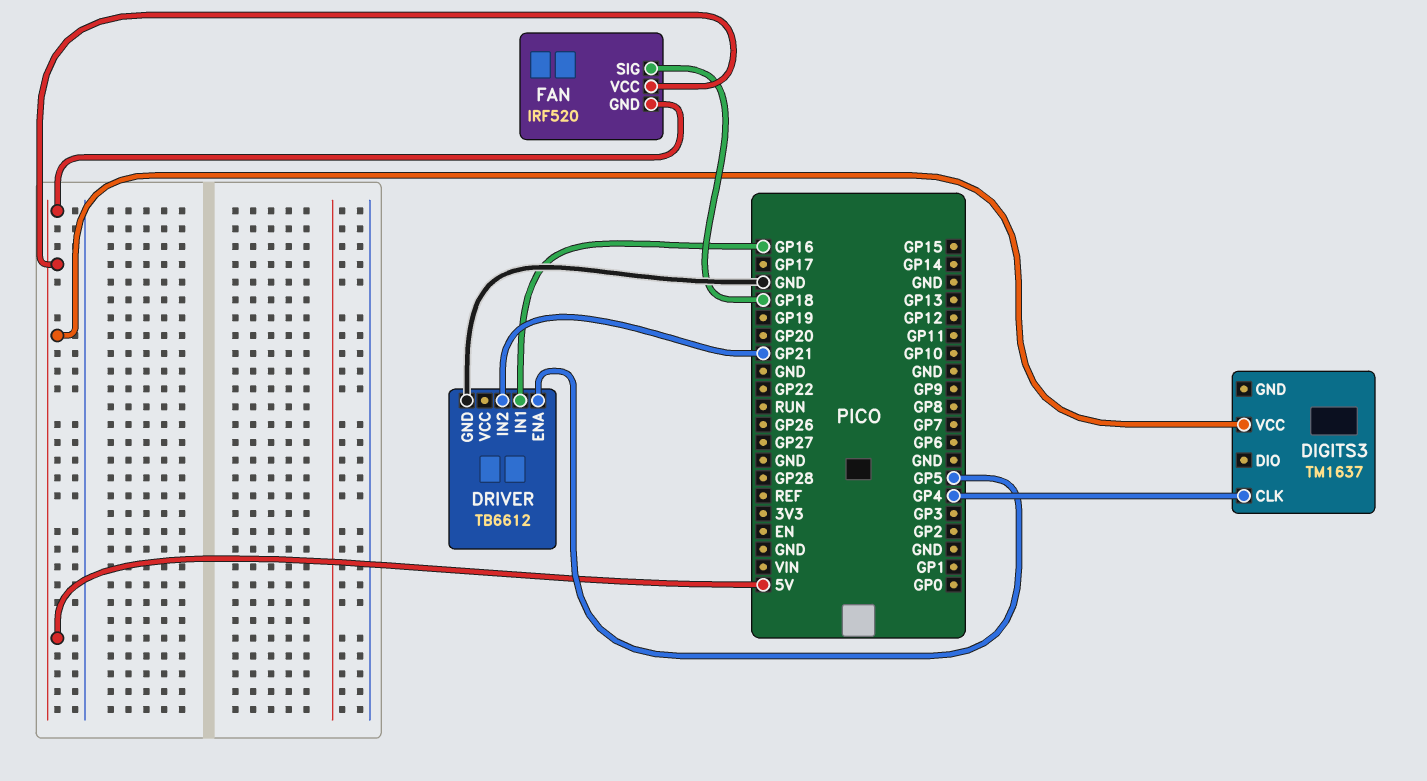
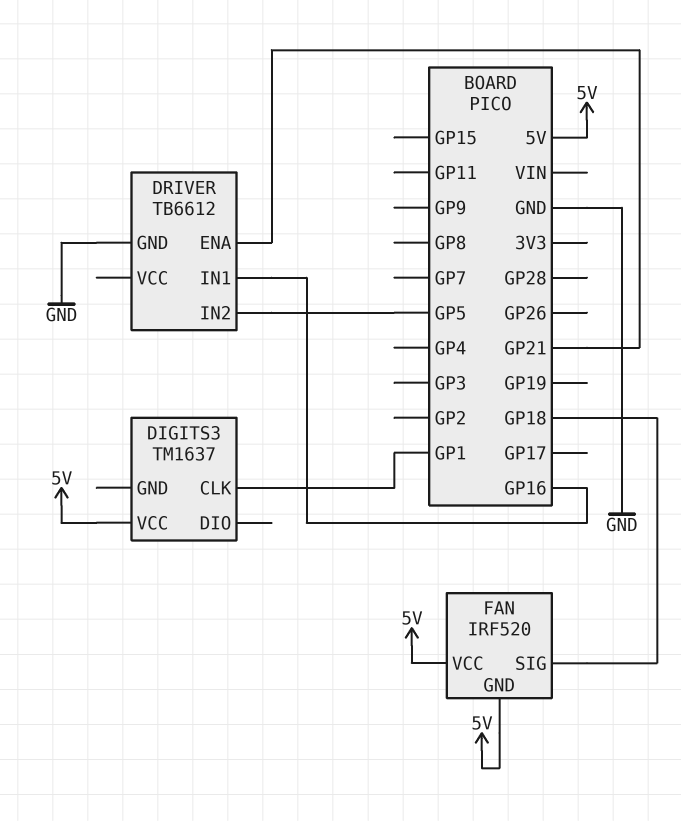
DIGITS3 pin CLK: GP4 -> GP1
DRIVER pin ENA: GP5 -> GP21
DRIVER pin IN2: GP21 -> GP5

